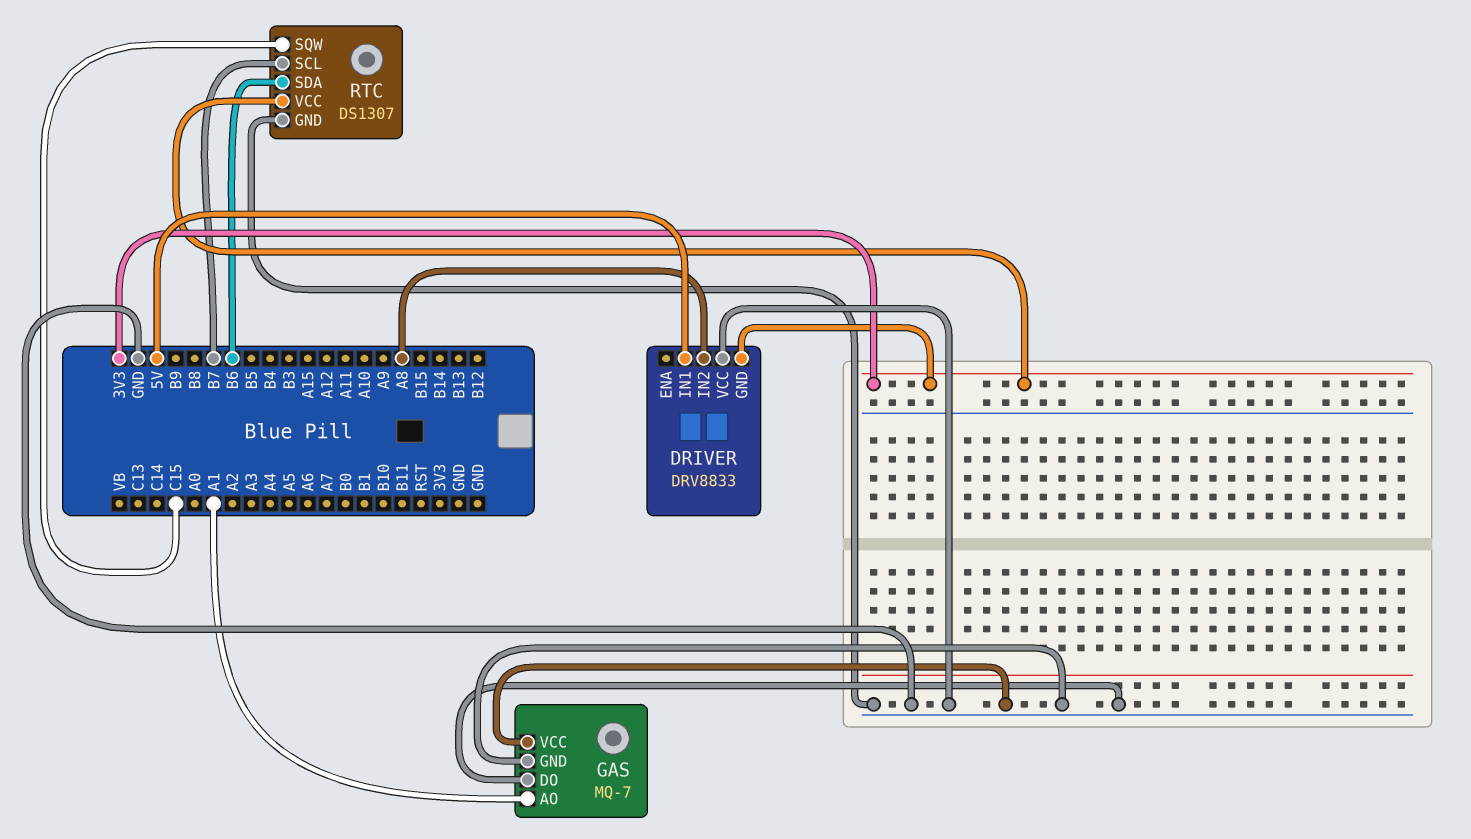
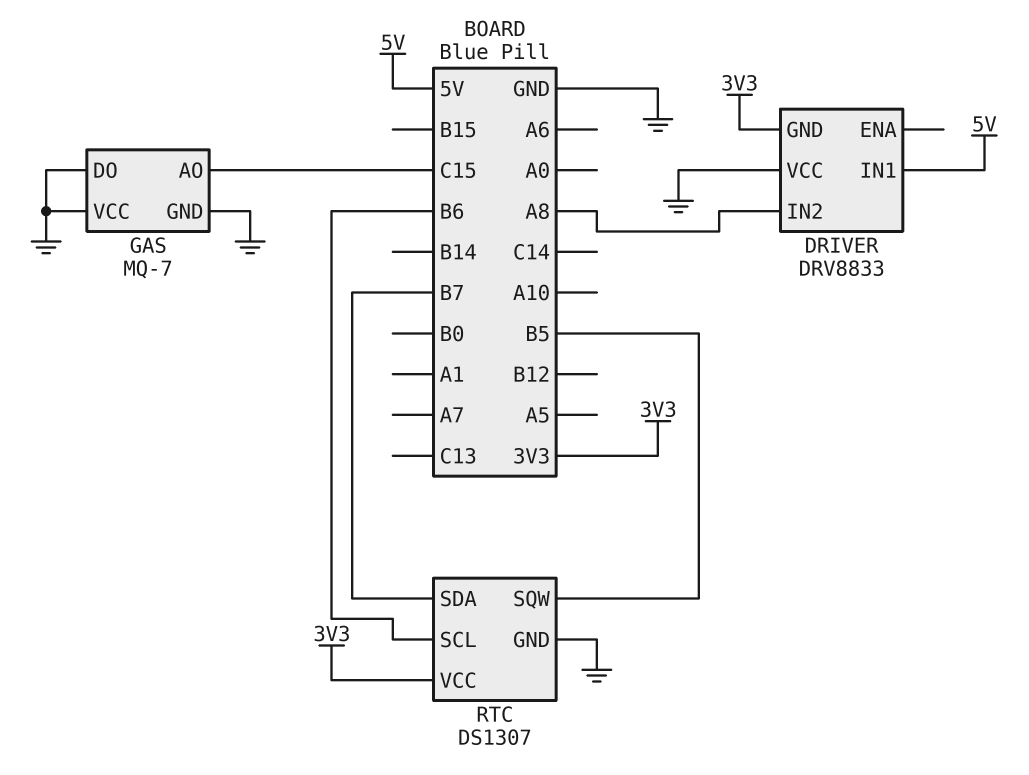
GAS pin AO: A1 -> C15
RTC pin SCL: B7 -> B6
RTC pin SDA: B6 -> B7
RTC pin SQW: C15 -> B5

